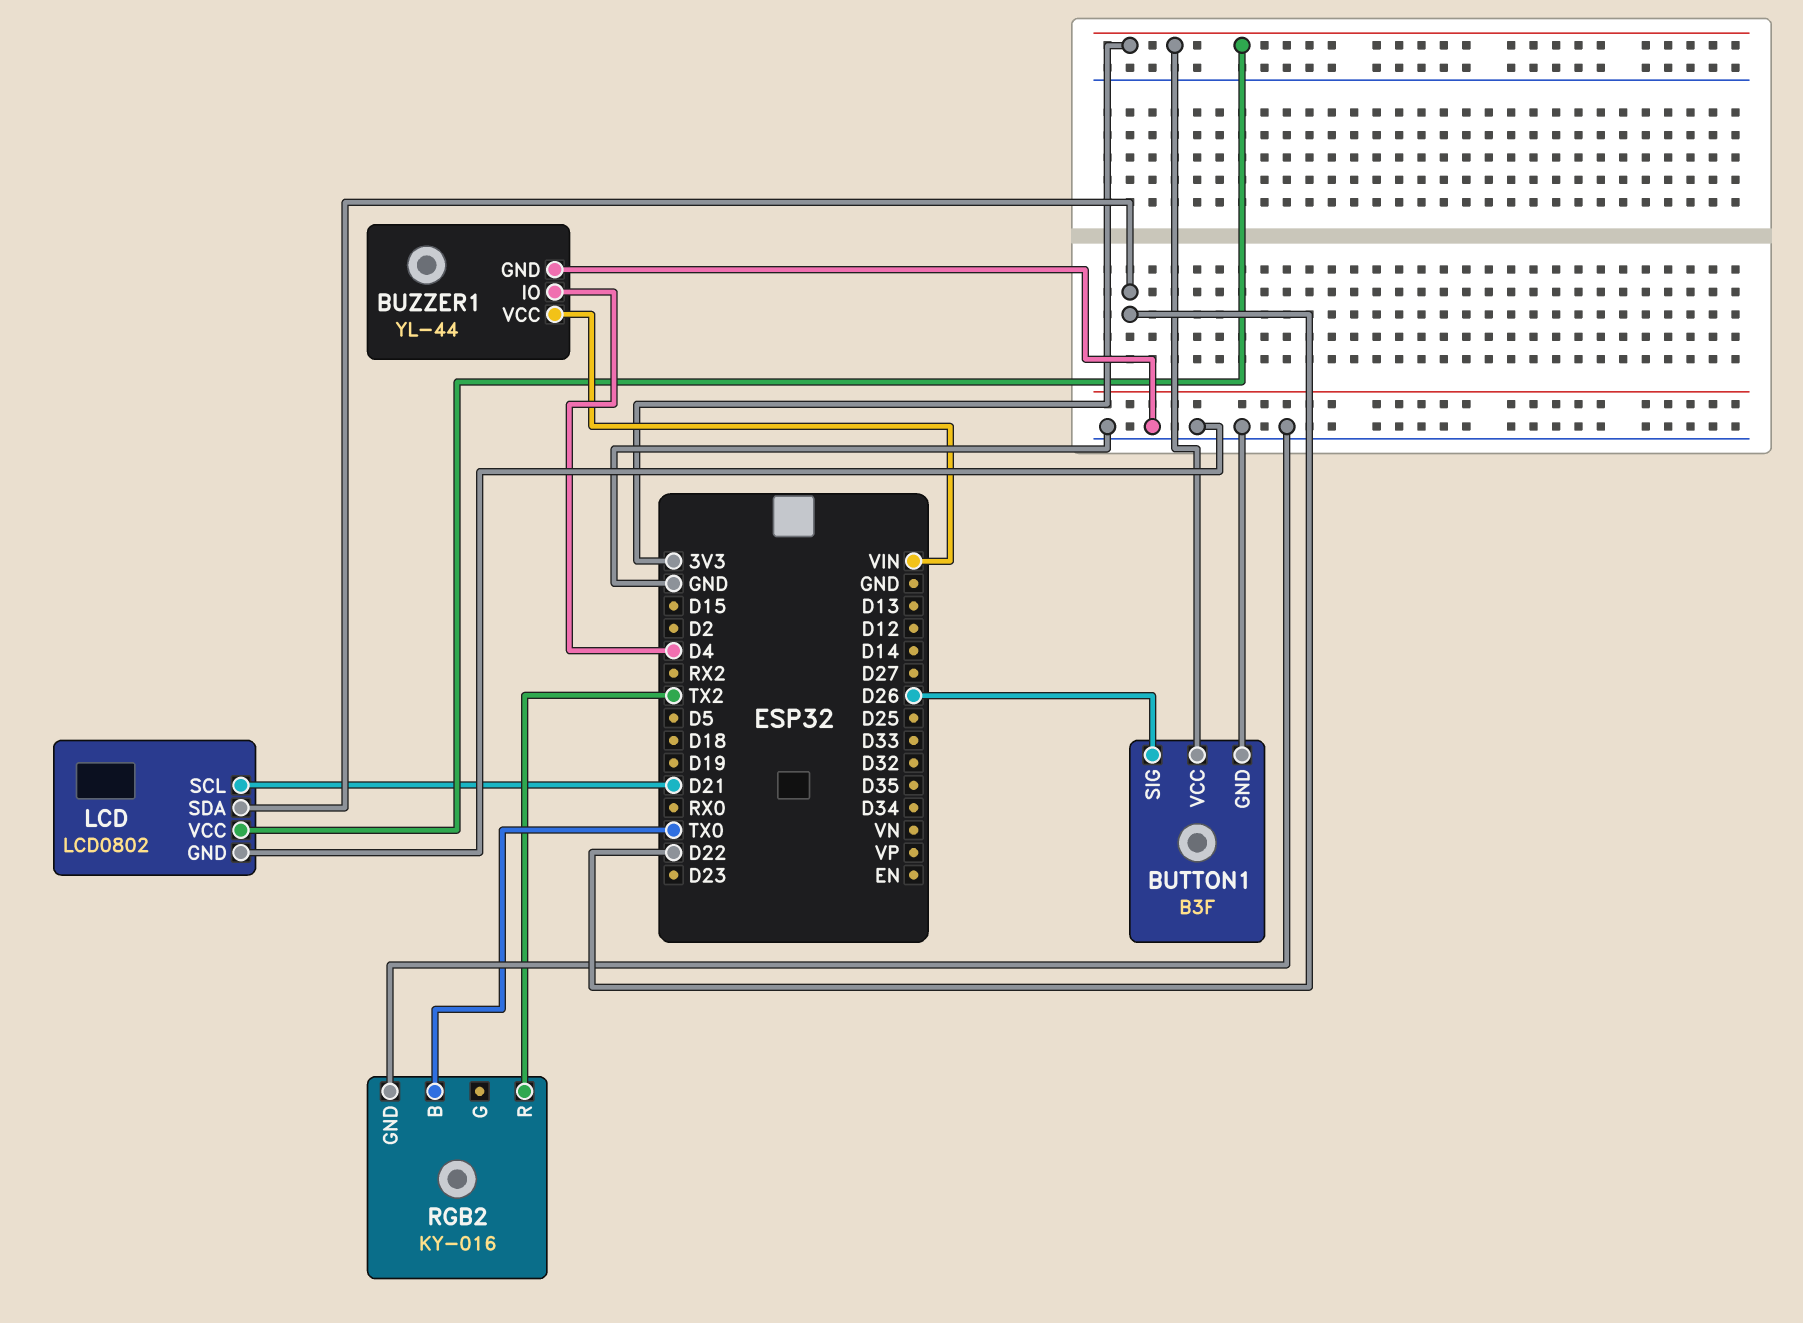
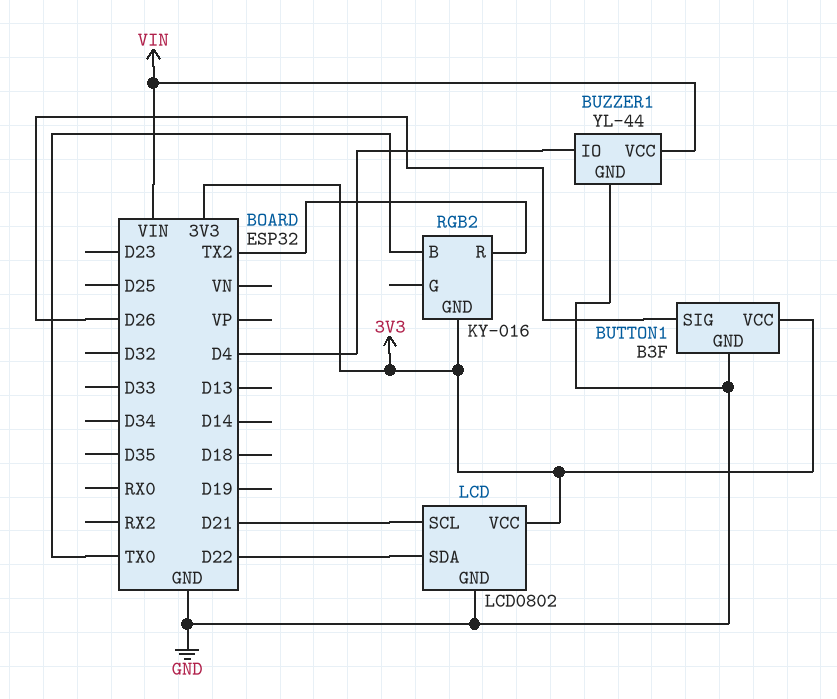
RGB2 pin GND: GND -> 3V3

